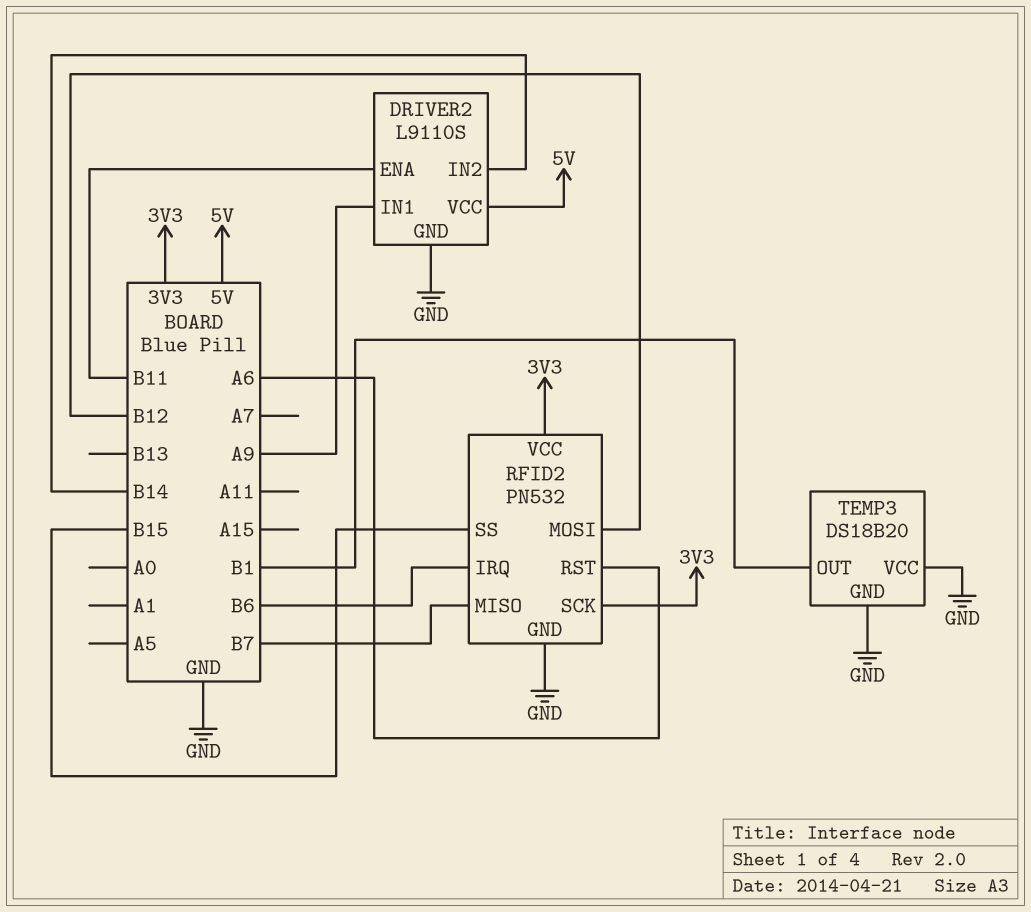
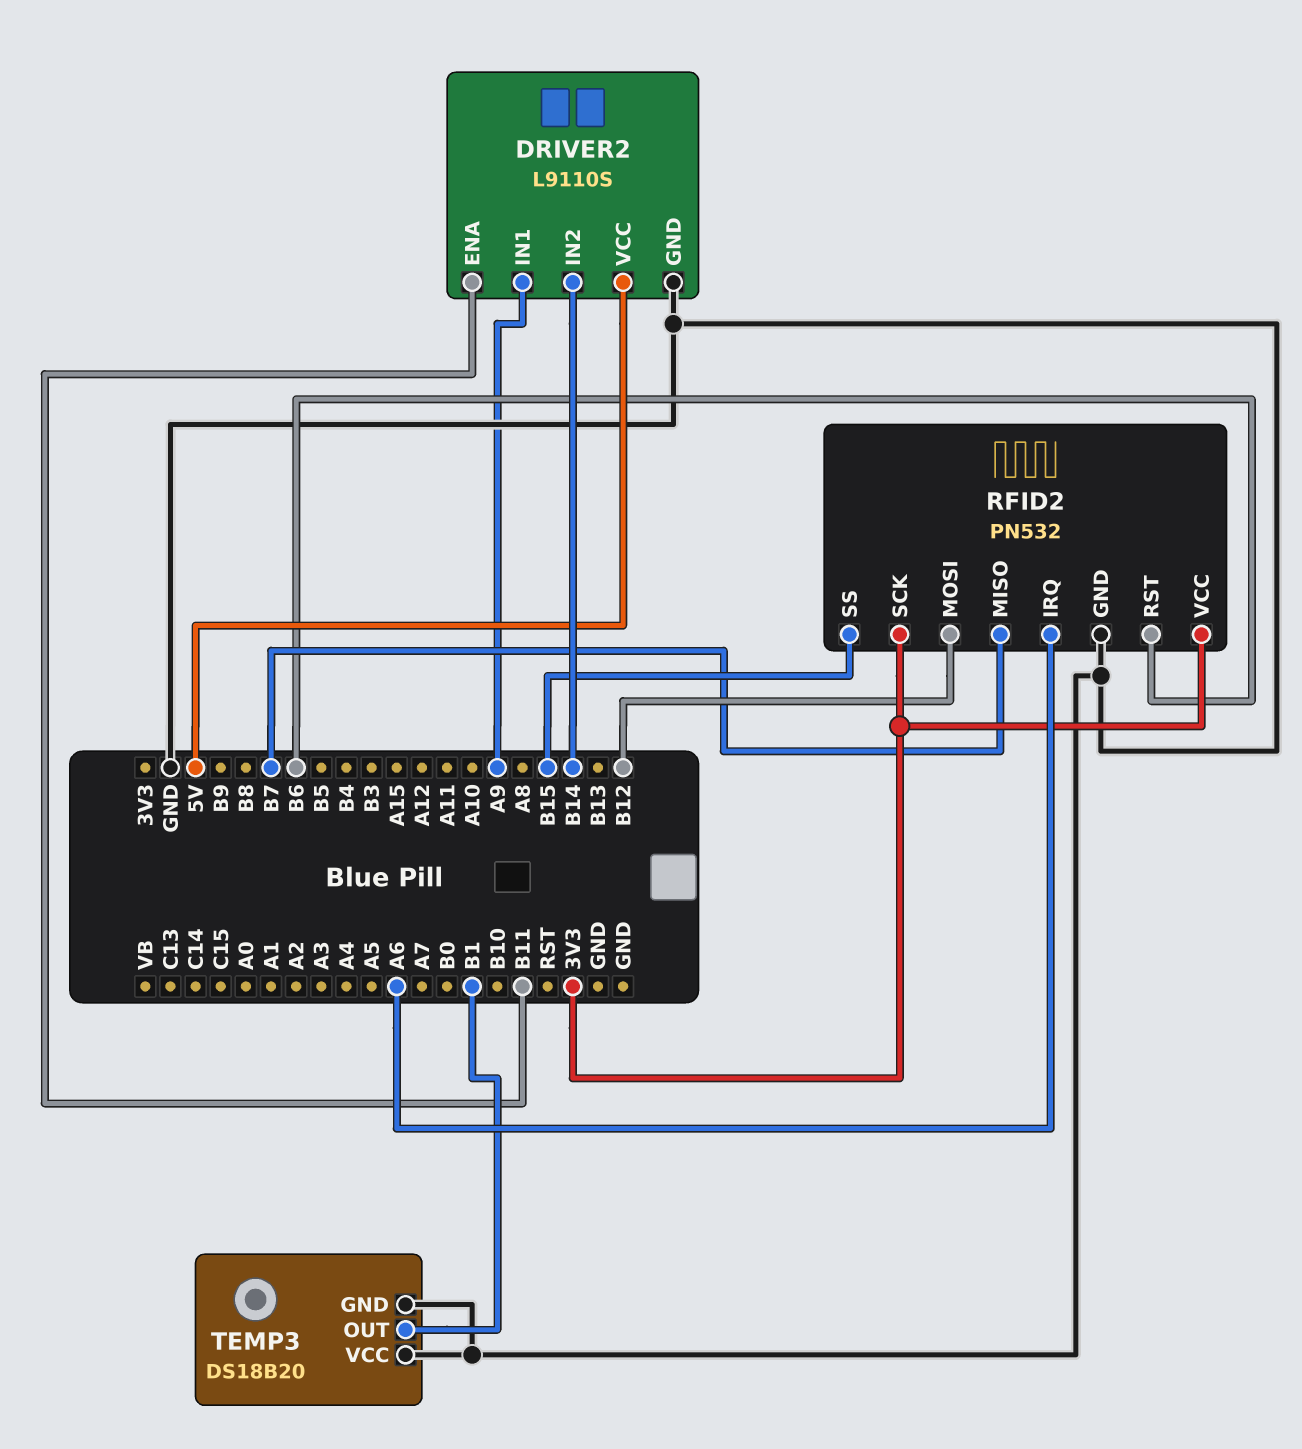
RFID2 pin IRQ: B6 -> A6
RFID2 pin RST: A6 -> B6

